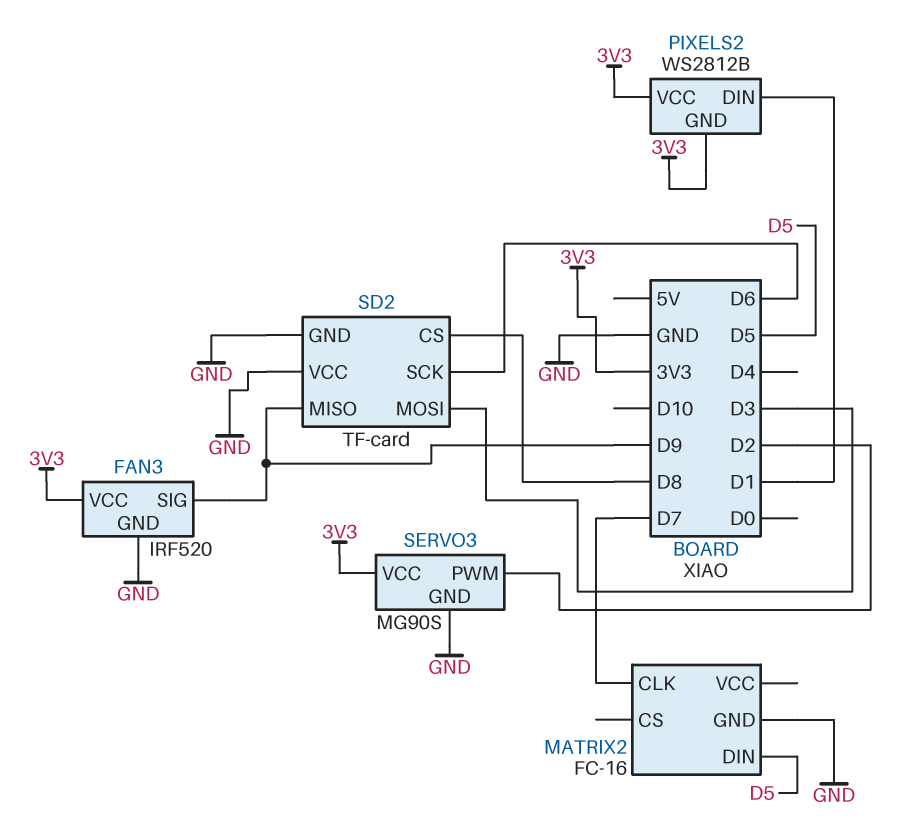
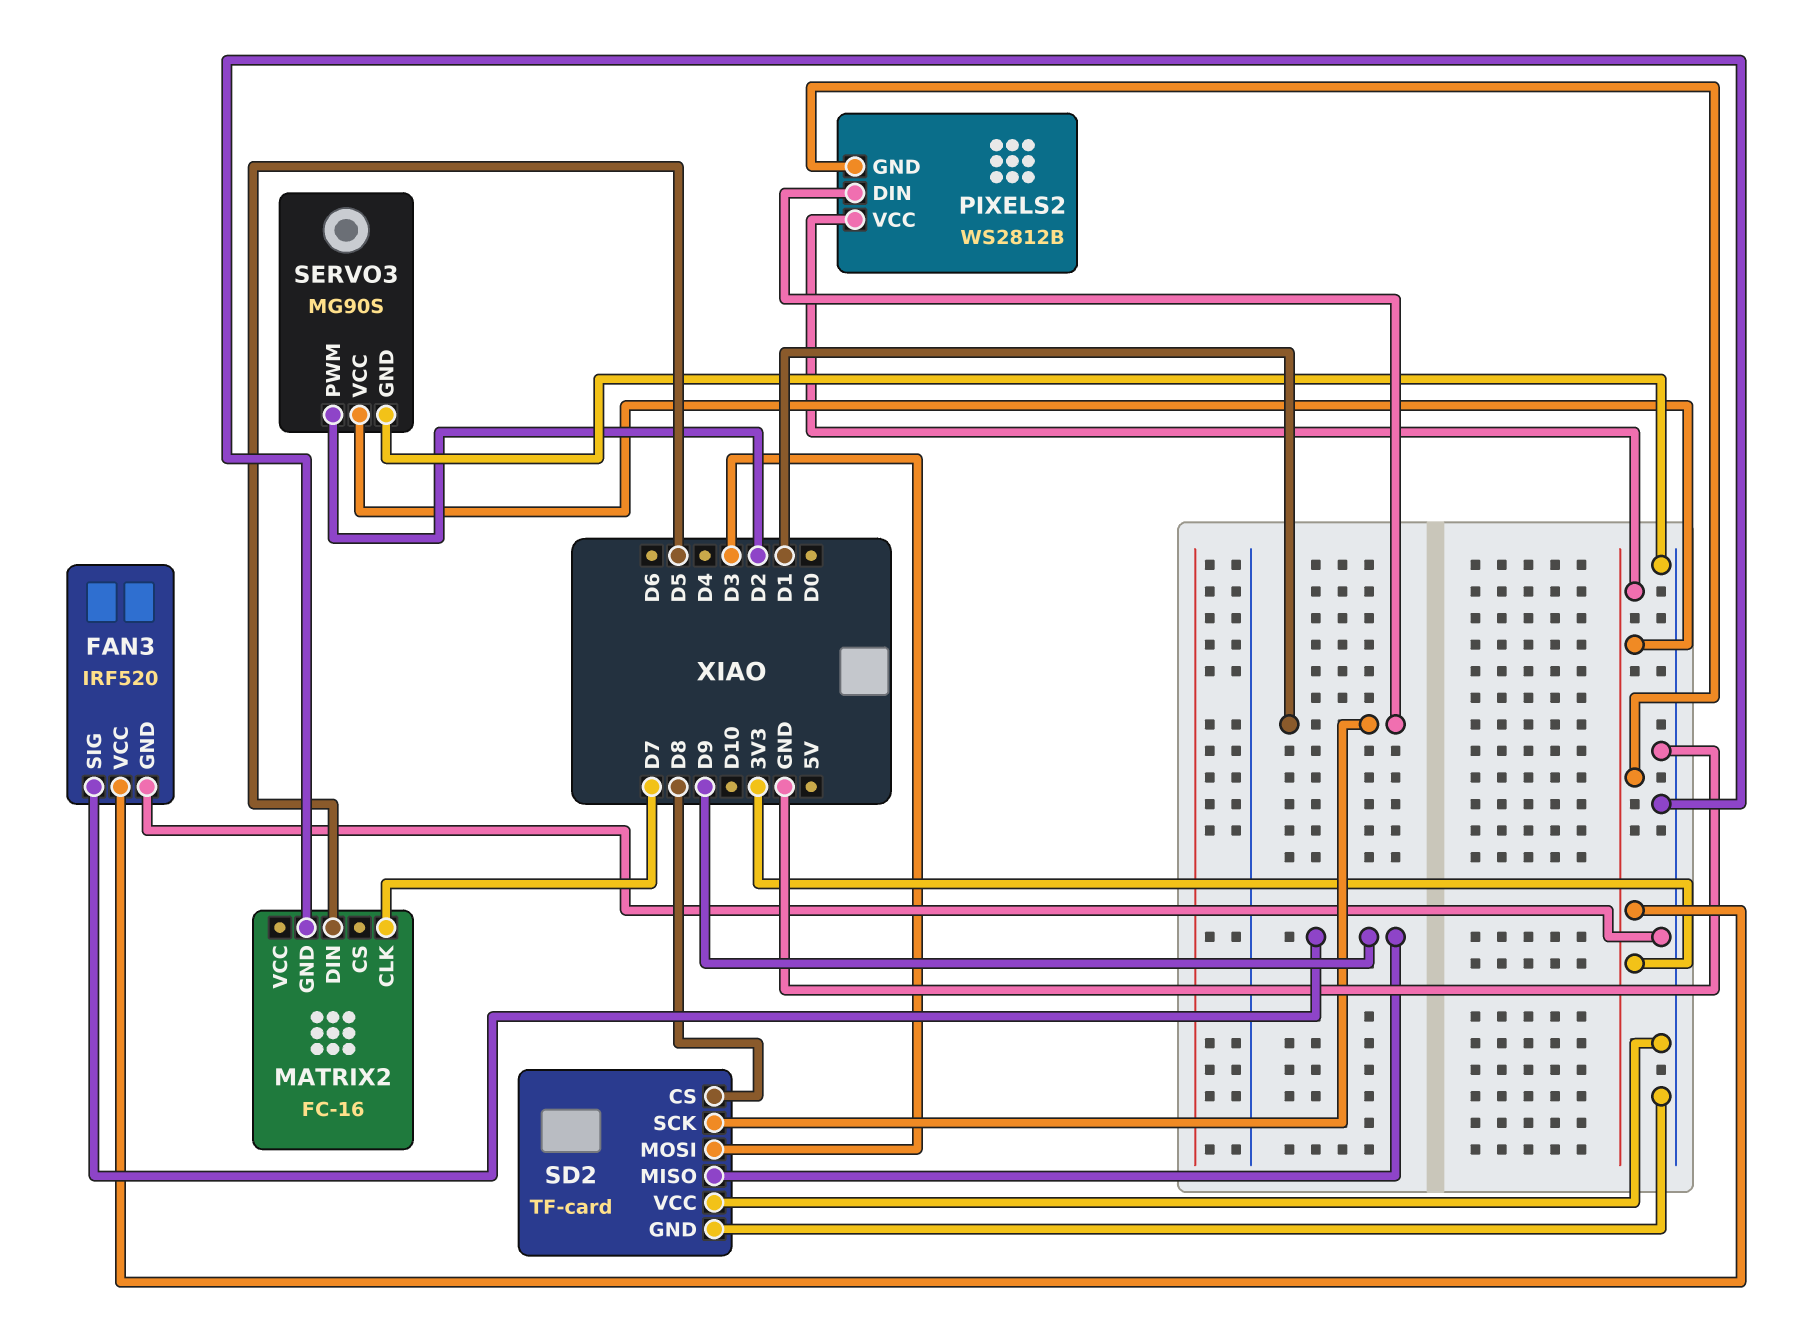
SD2 pin SCK: D6 -> D1

